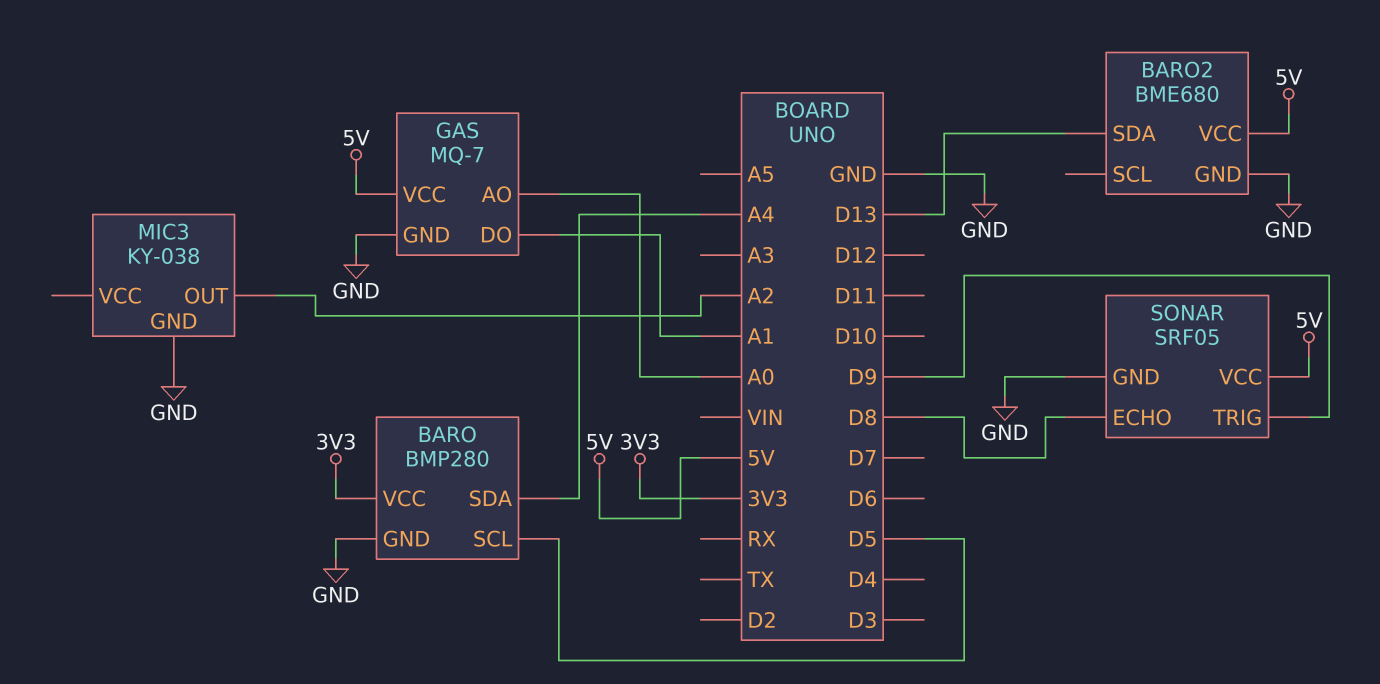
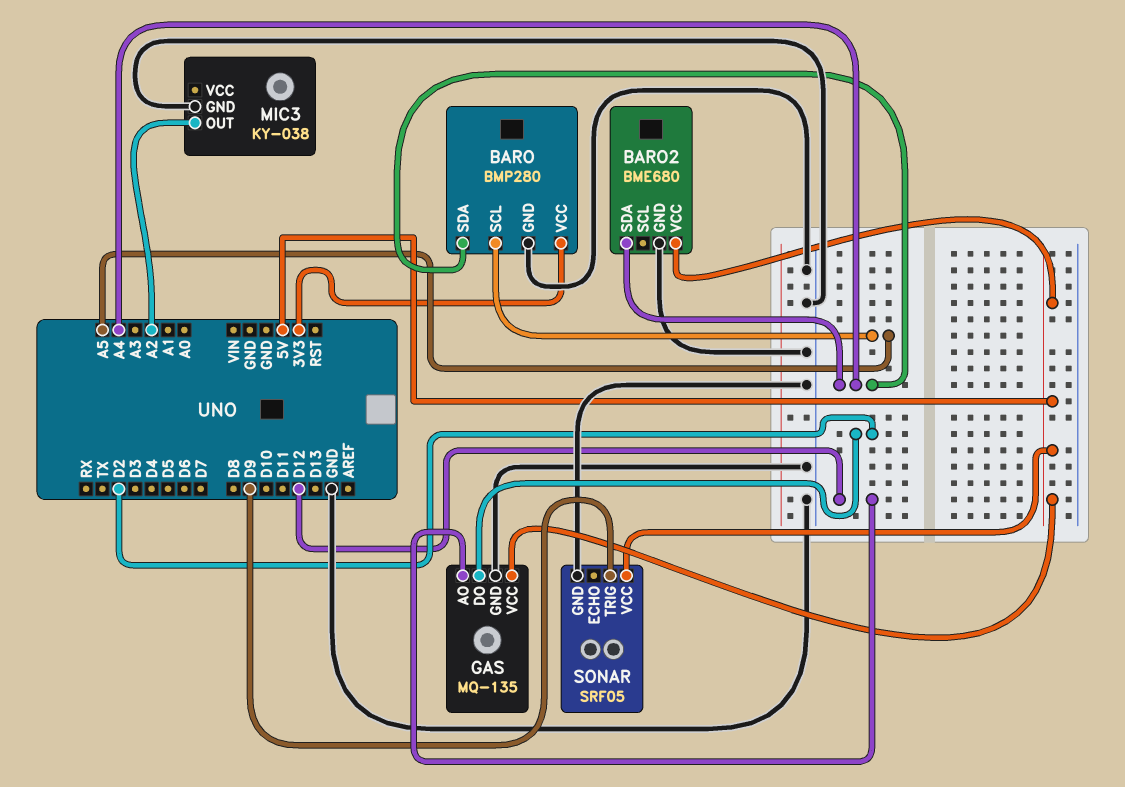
BARO pin SCL: D5 -> A5
BARO2 pin SDA: D13 -> A4
GAS: MQ-7 -> MQ-135
GAS pin AO: A0 -> D12
GAS pin DO: A1 -> D2
SONAR pin ECHO: D8 -> none

